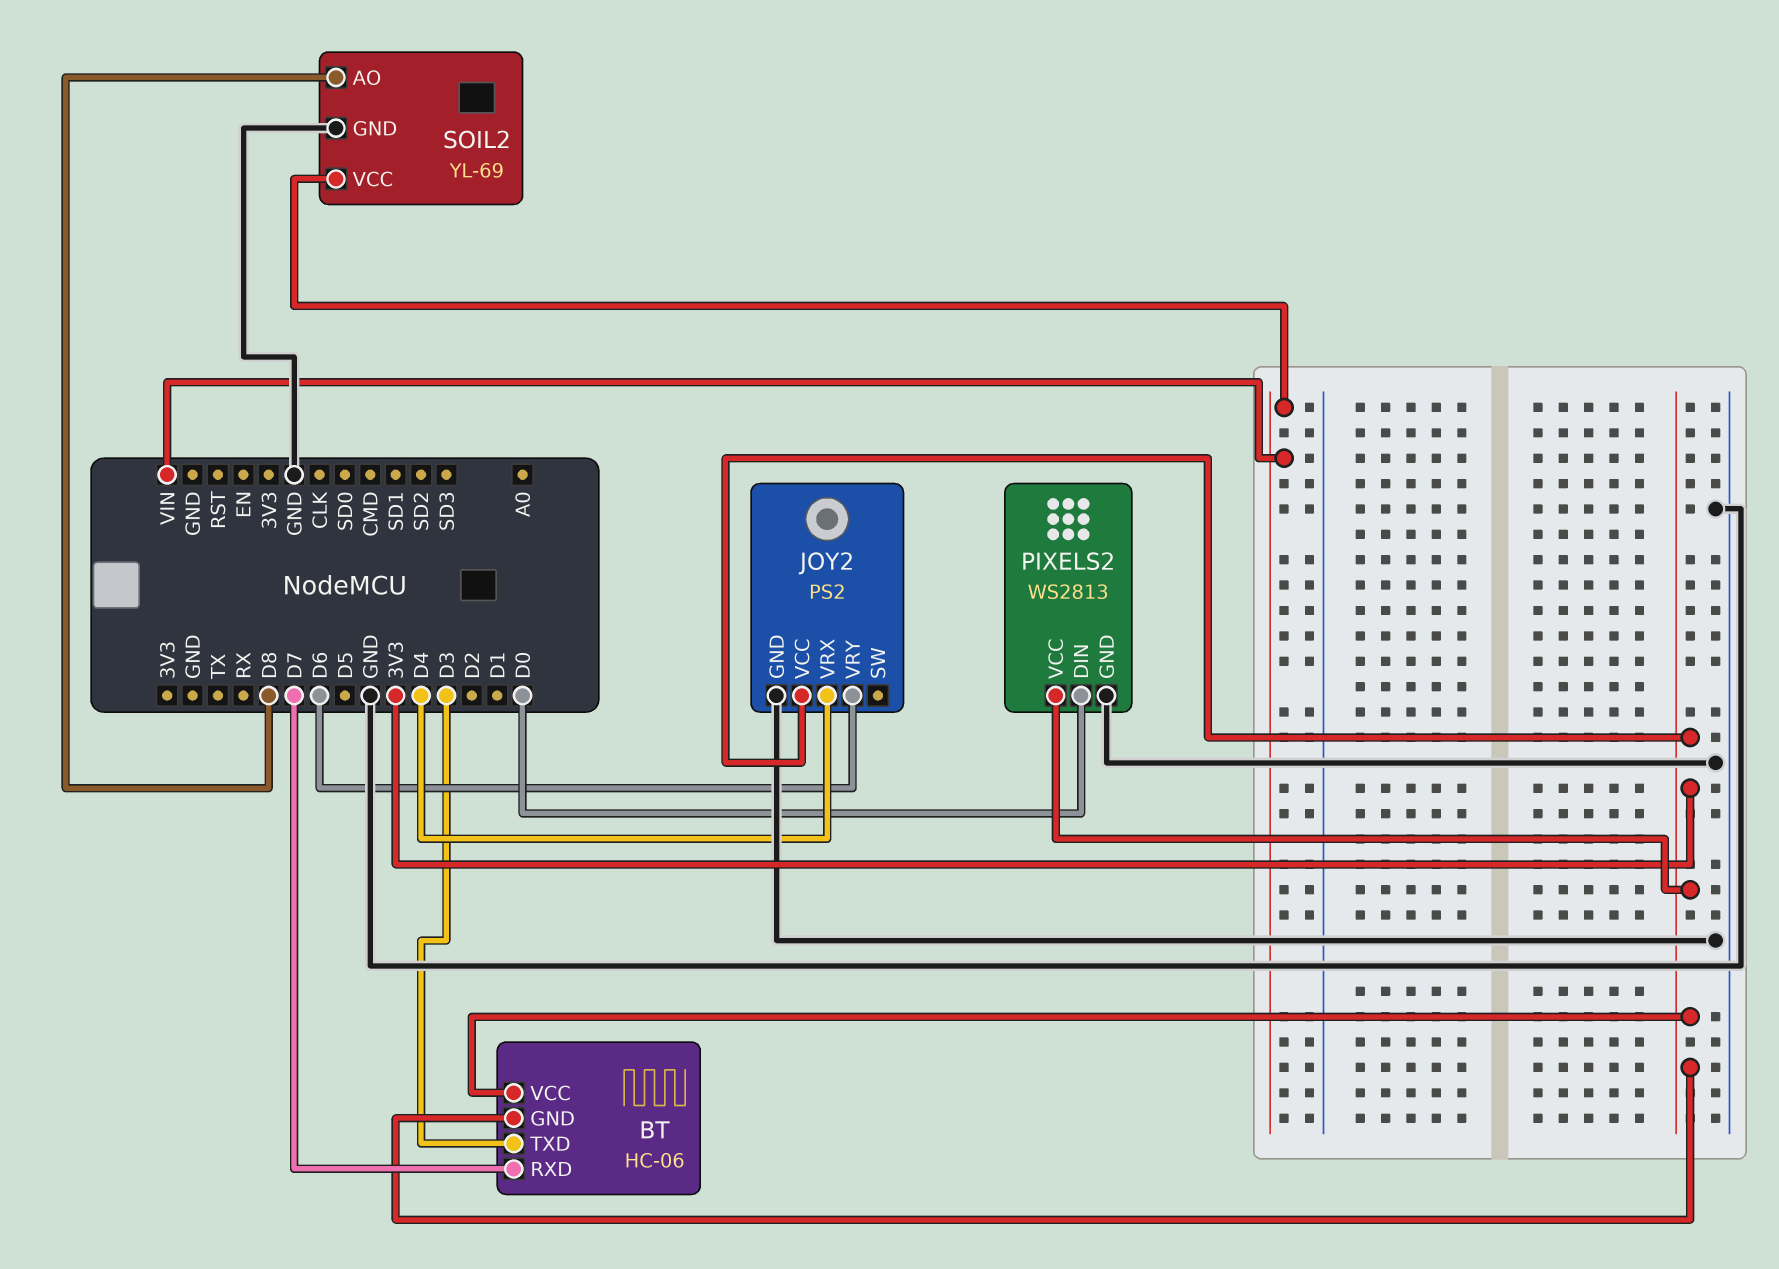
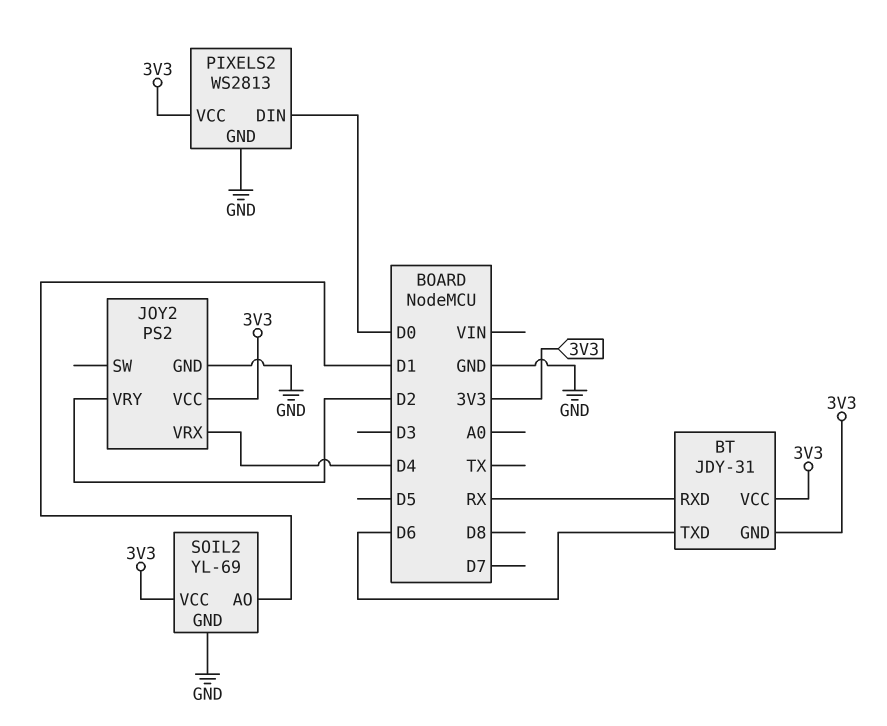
BT: HC-06 -> JDY-31
BT pin RXD: D7 -> RX
BT pin TXD: D3 -> D6
JOY2 pin VRY: D6 -> D2
SOIL2 pin AO: D8 -> D1
SOIL2 pin VCC: VIN -> 3V3

